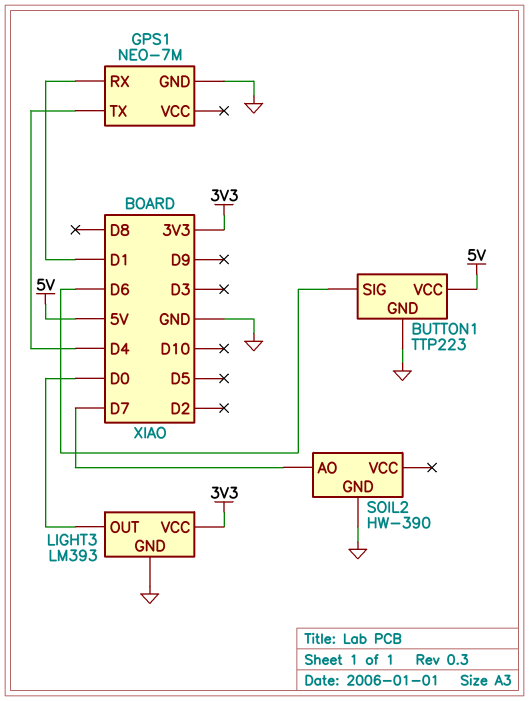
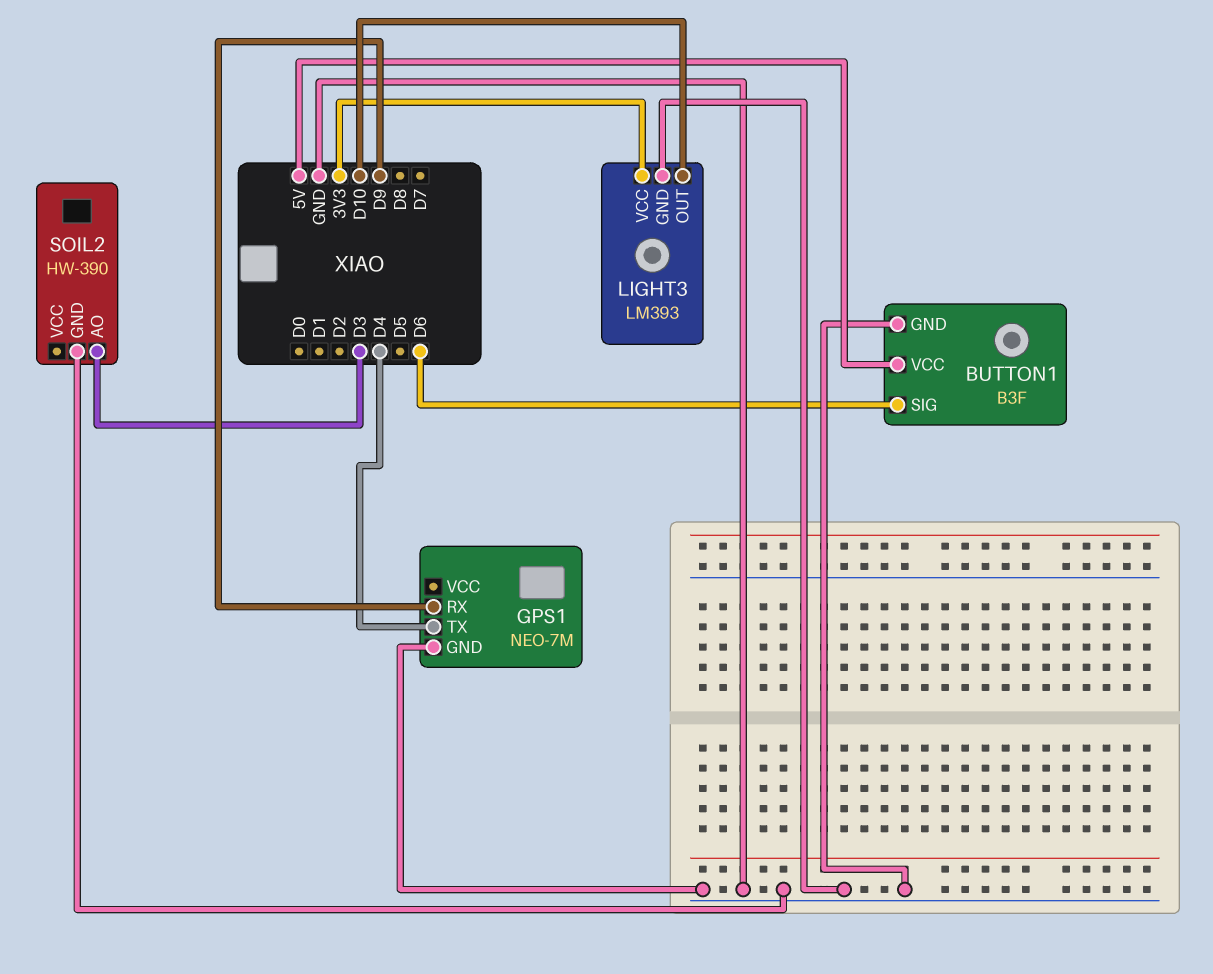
BUTTON1: TTP223 -> B3F
GPS1 pin RX: D1 -> D9
LIGHT3 pin OUT: D0 -> D10
SOIL2 pin AO: D7 -> D3

